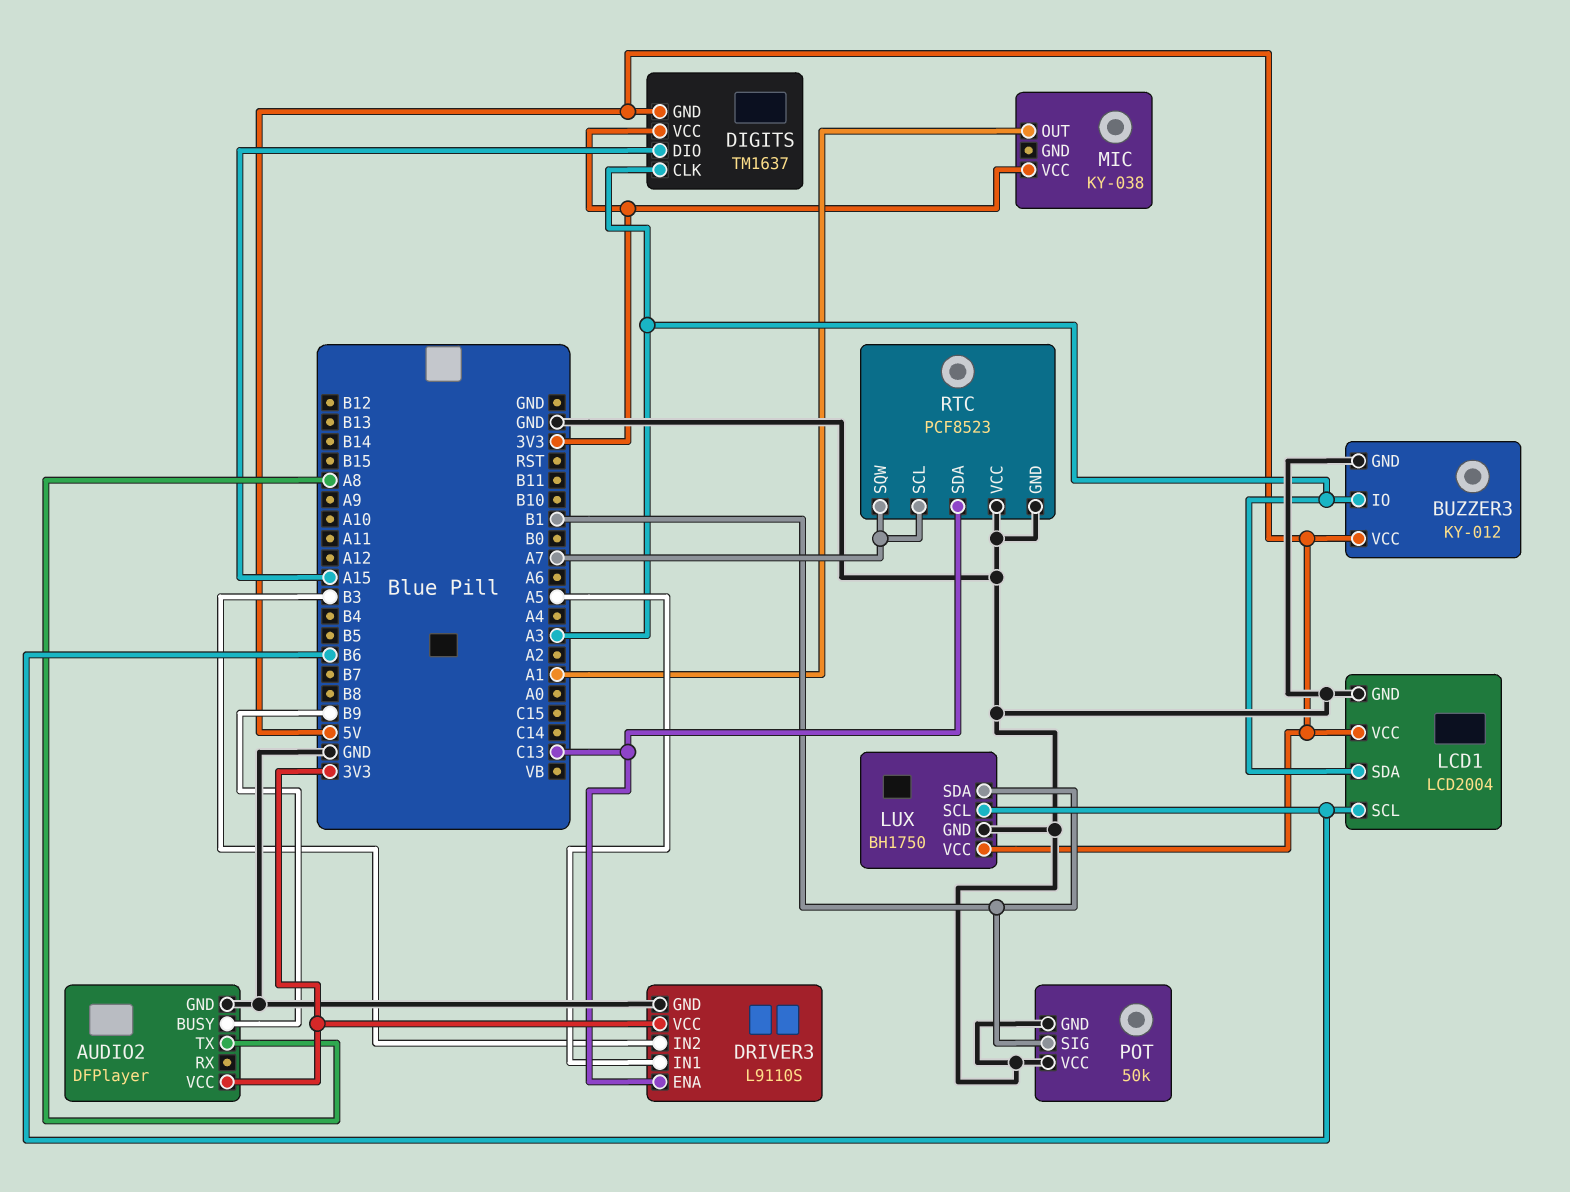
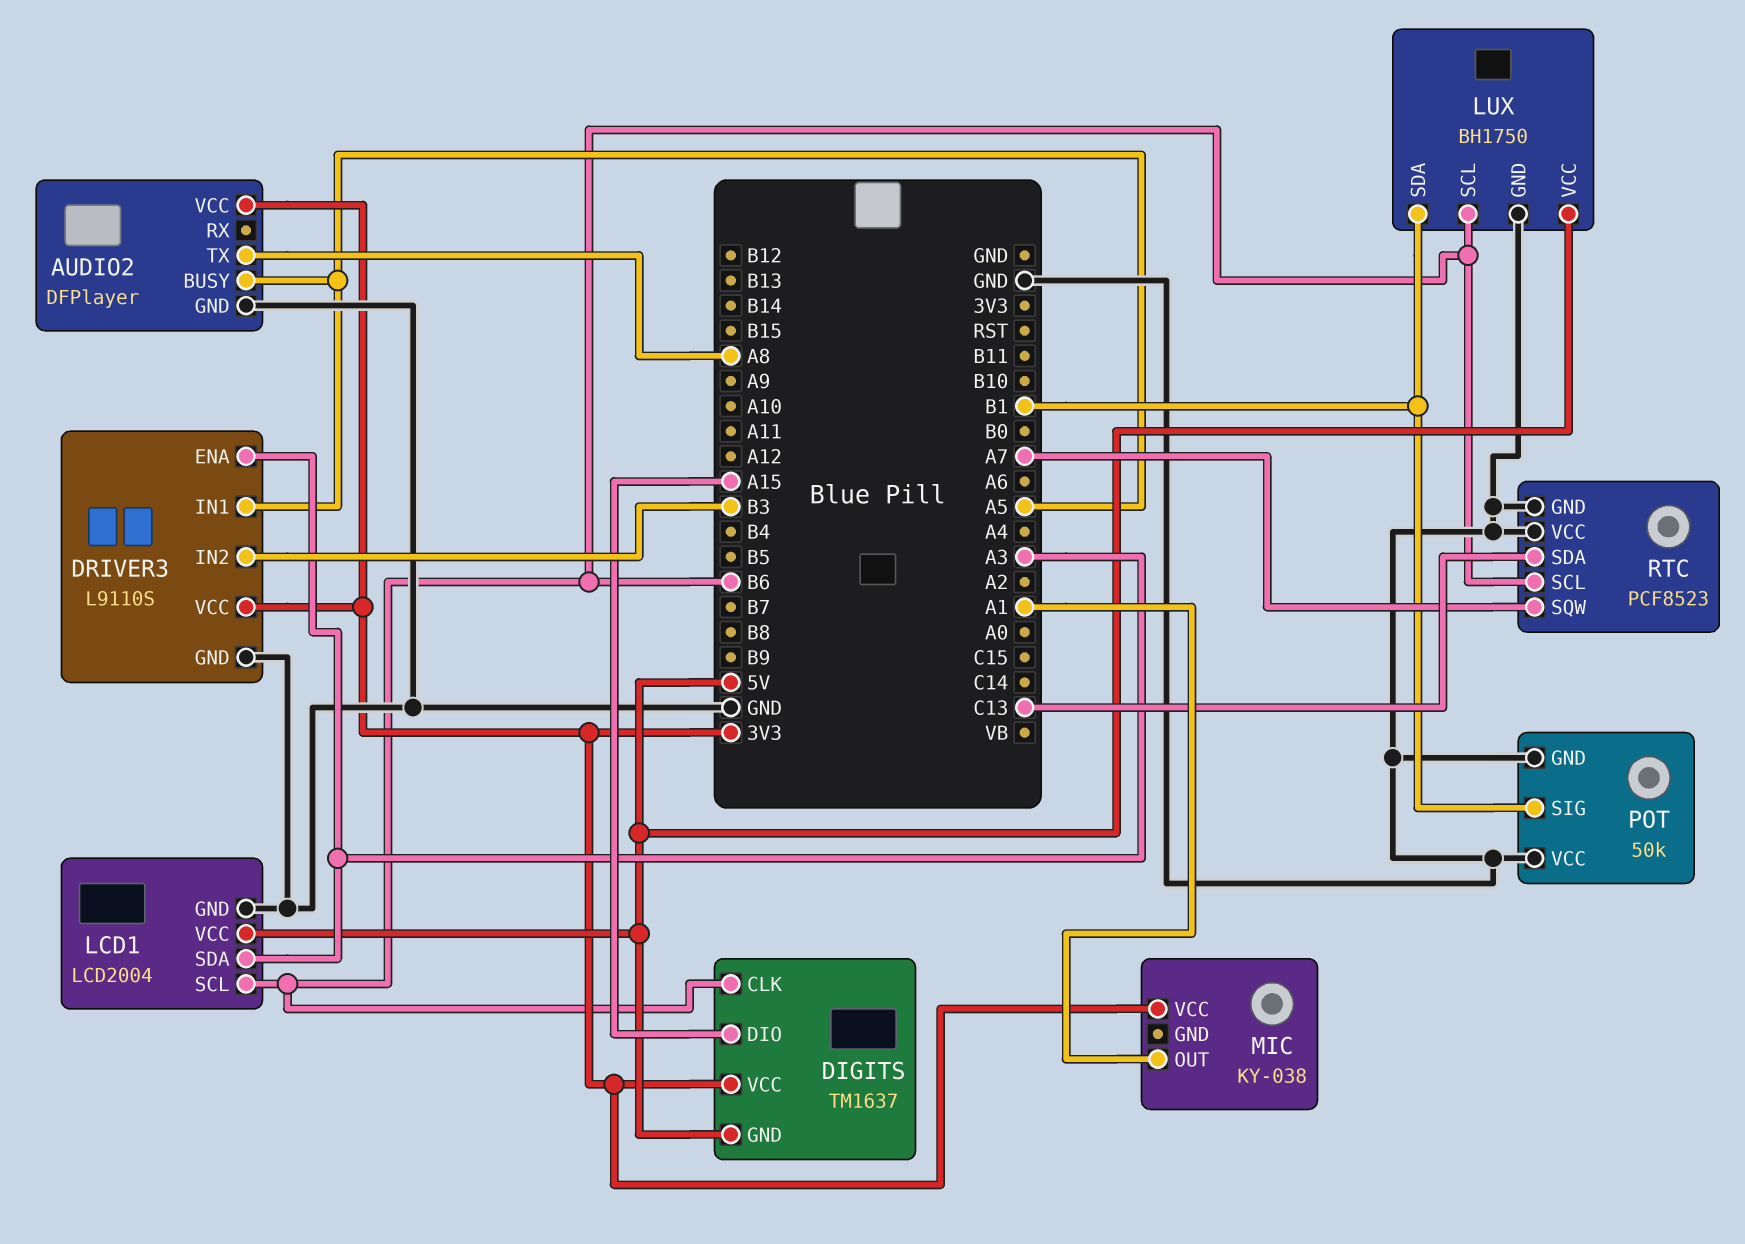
AUDIO2 pin BUSY: B9 -> A5
BUZZER3: KY-012 -> none
BUZZER3 pin GND: GND -> none
BUZZER3 pin IO: A3 -> none
BUZZER3 pin VCC: 5V -> none
DIGITS pin CLK: A3 -> B6
DRIVER3 pin ENA: C13 -> A3
RTC pin SCL: A7 -> B6

